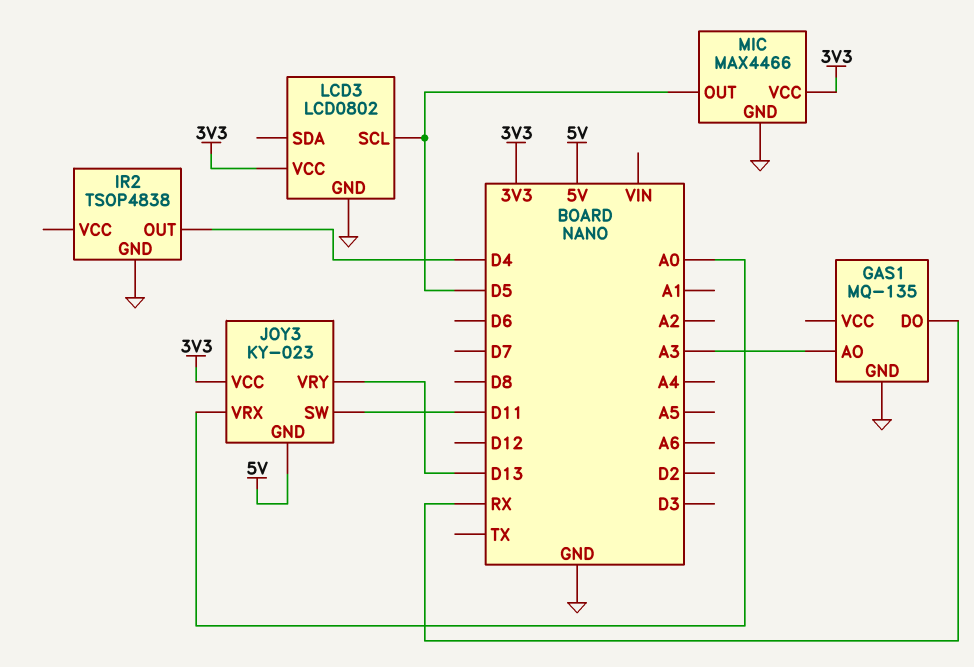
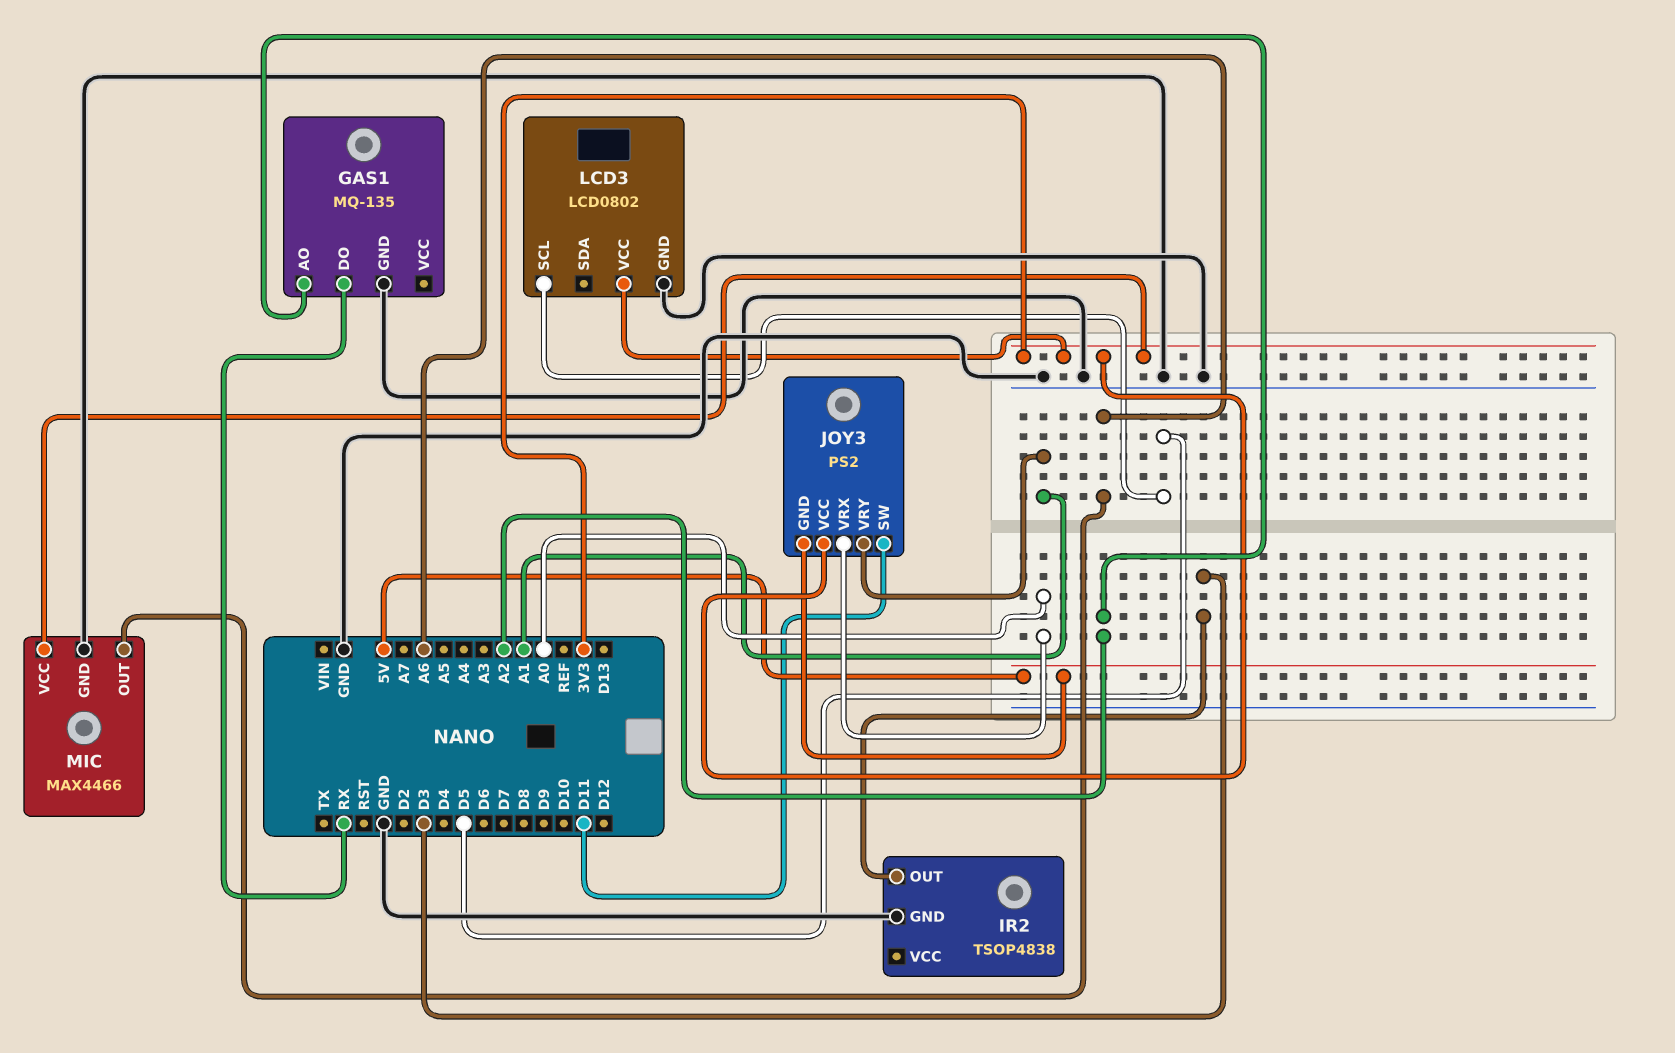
GAS1 pin AO: A3 -> A2
IR2 pin OUT: D4 -> D3
JOY3: KY-023 -> PS2
JOY3 pin VRY: D13 -> A1
MIC pin OUT: D5 -> A6

